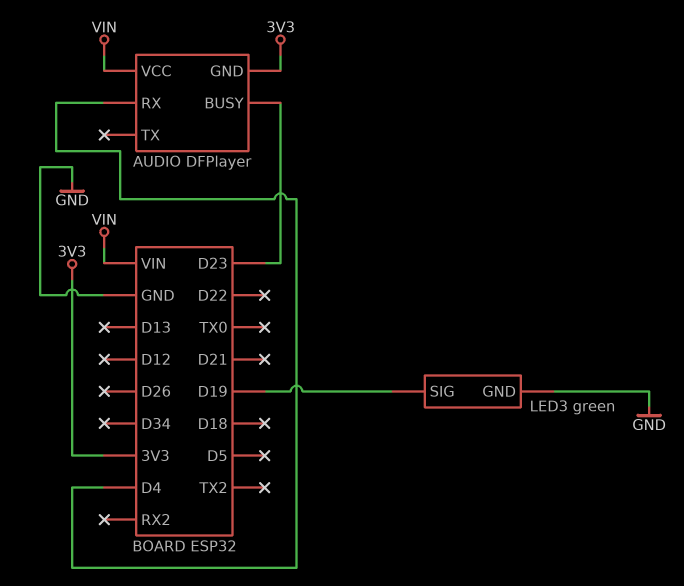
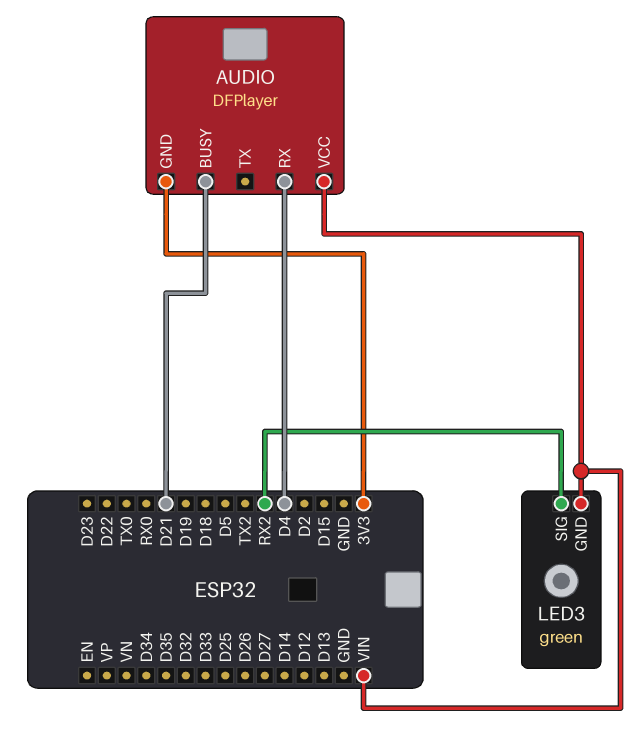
AUDIO pin BUSY: D23 -> D21
LED3 pin GND: GND -> VIN
LED3 pin SIG: D19 -> RX2

